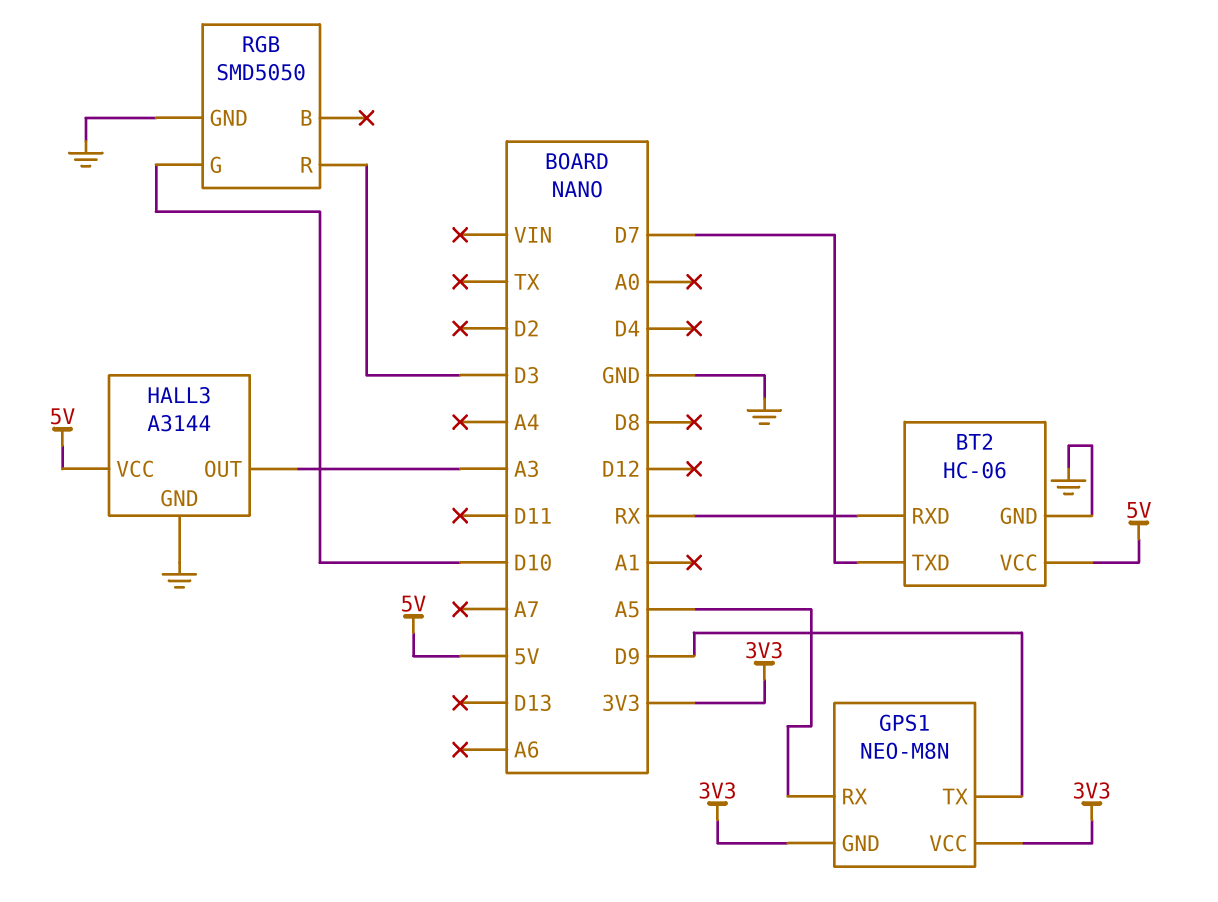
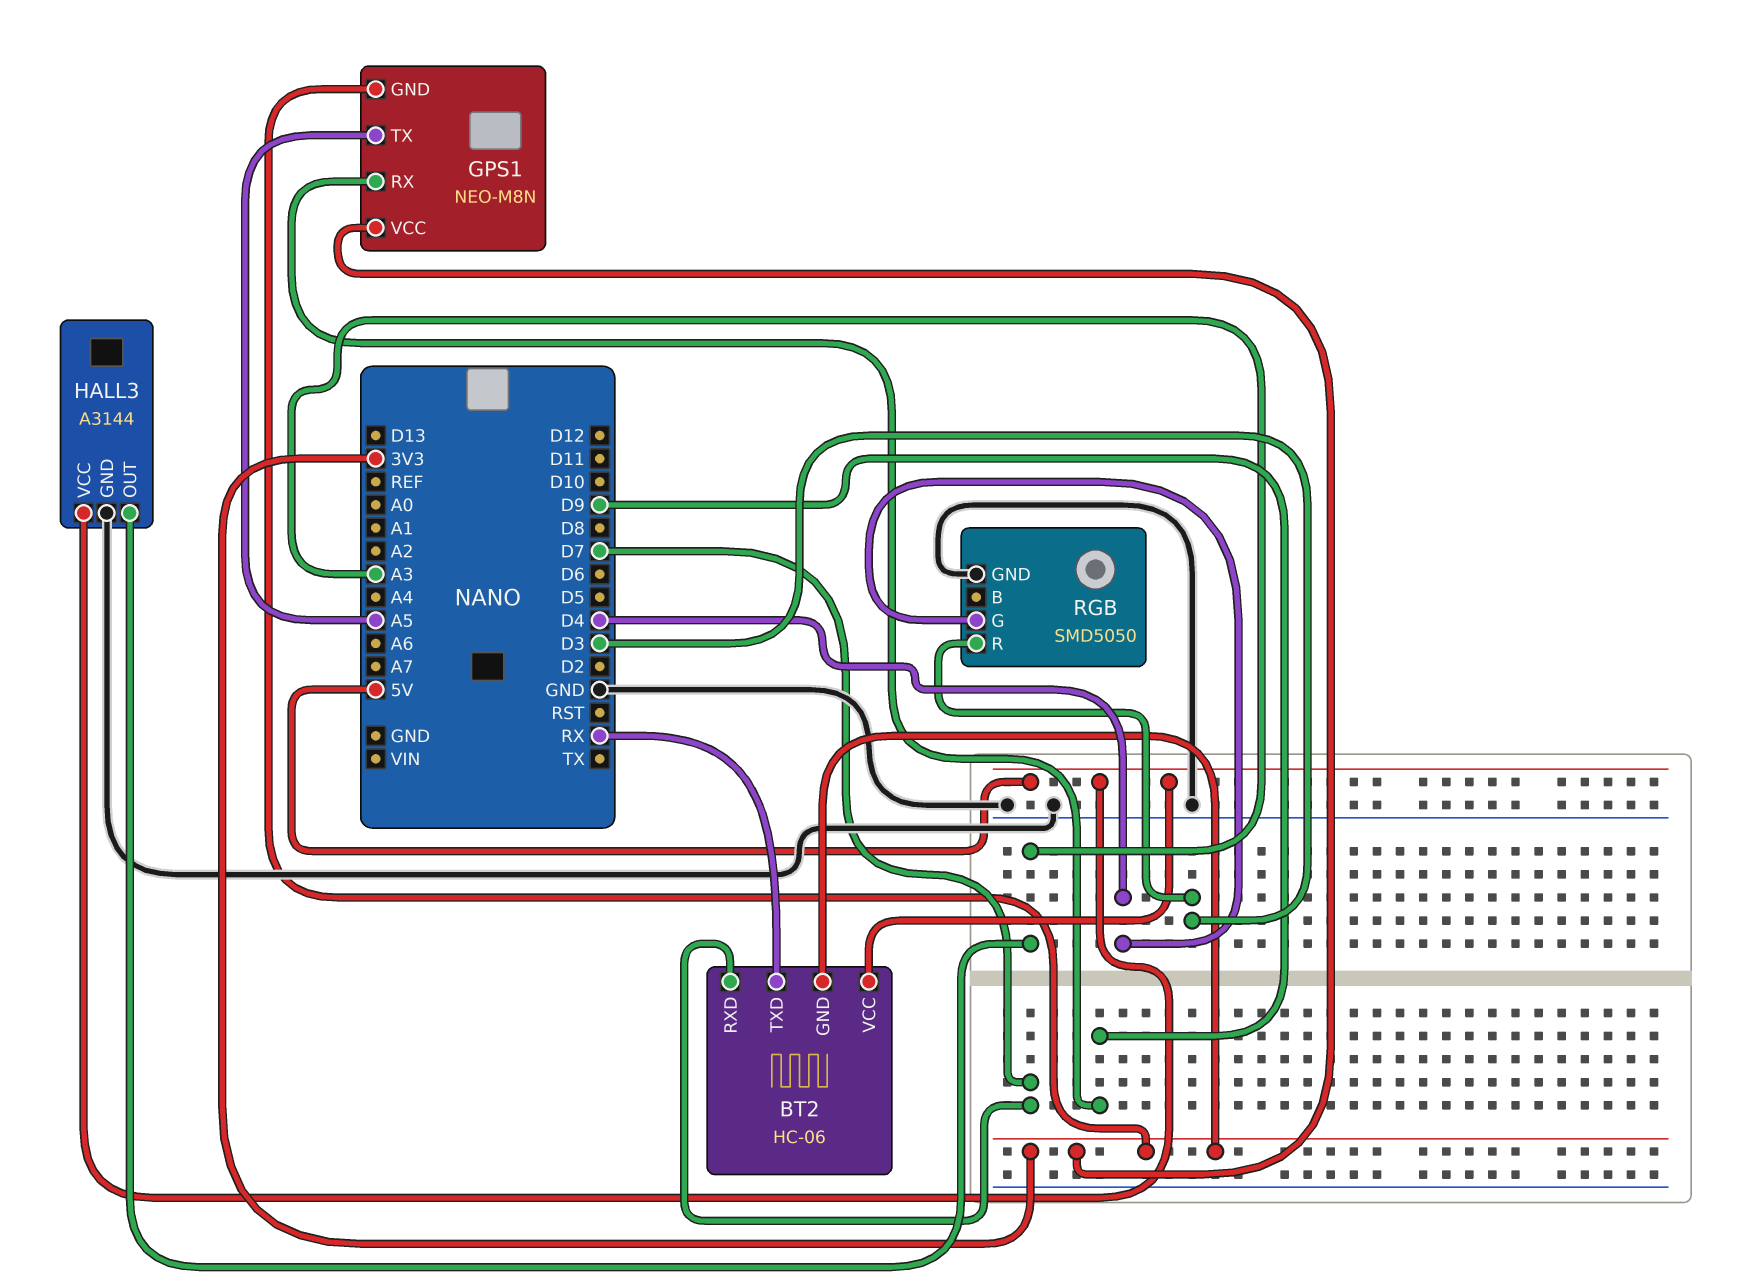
BT2 pin GND: GND -> 3V3
BT2 pin RXD: RX -> D7
BT2 pin TXD: D7 -> RX
GPS1 pin RX: A5 -> D9
GPS1 pin TX: D9 -> A5
RGB pin G: D10 -> D4

